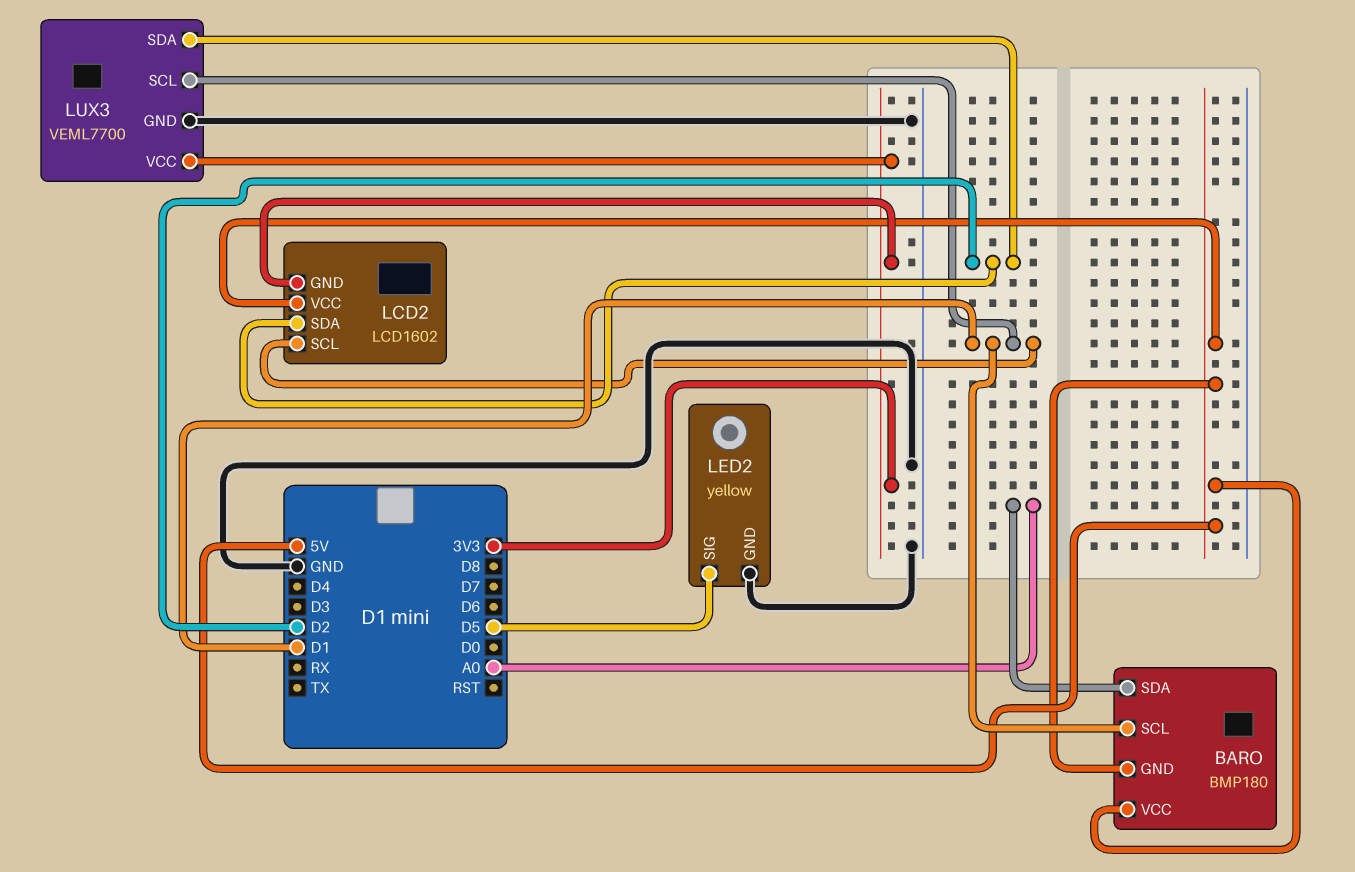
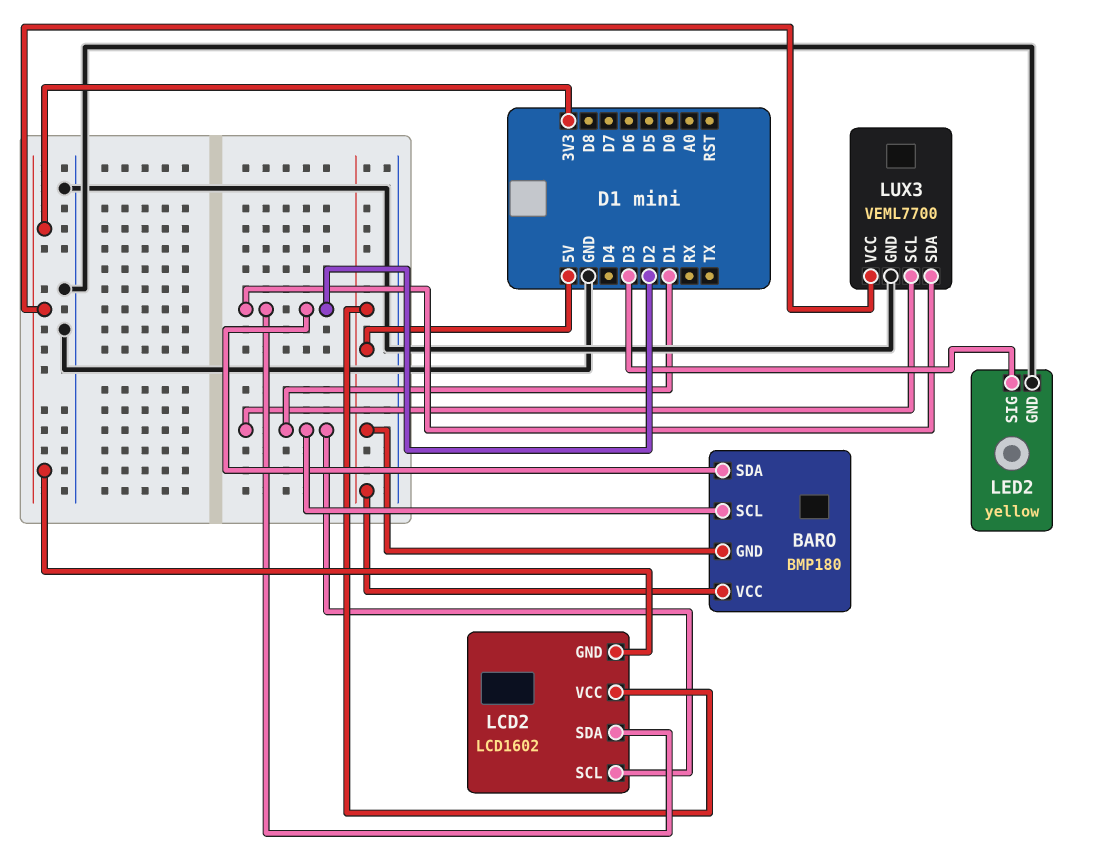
BARO pin SDA: A0 -> D2
LED2 pin SIG: D5 -> D3

